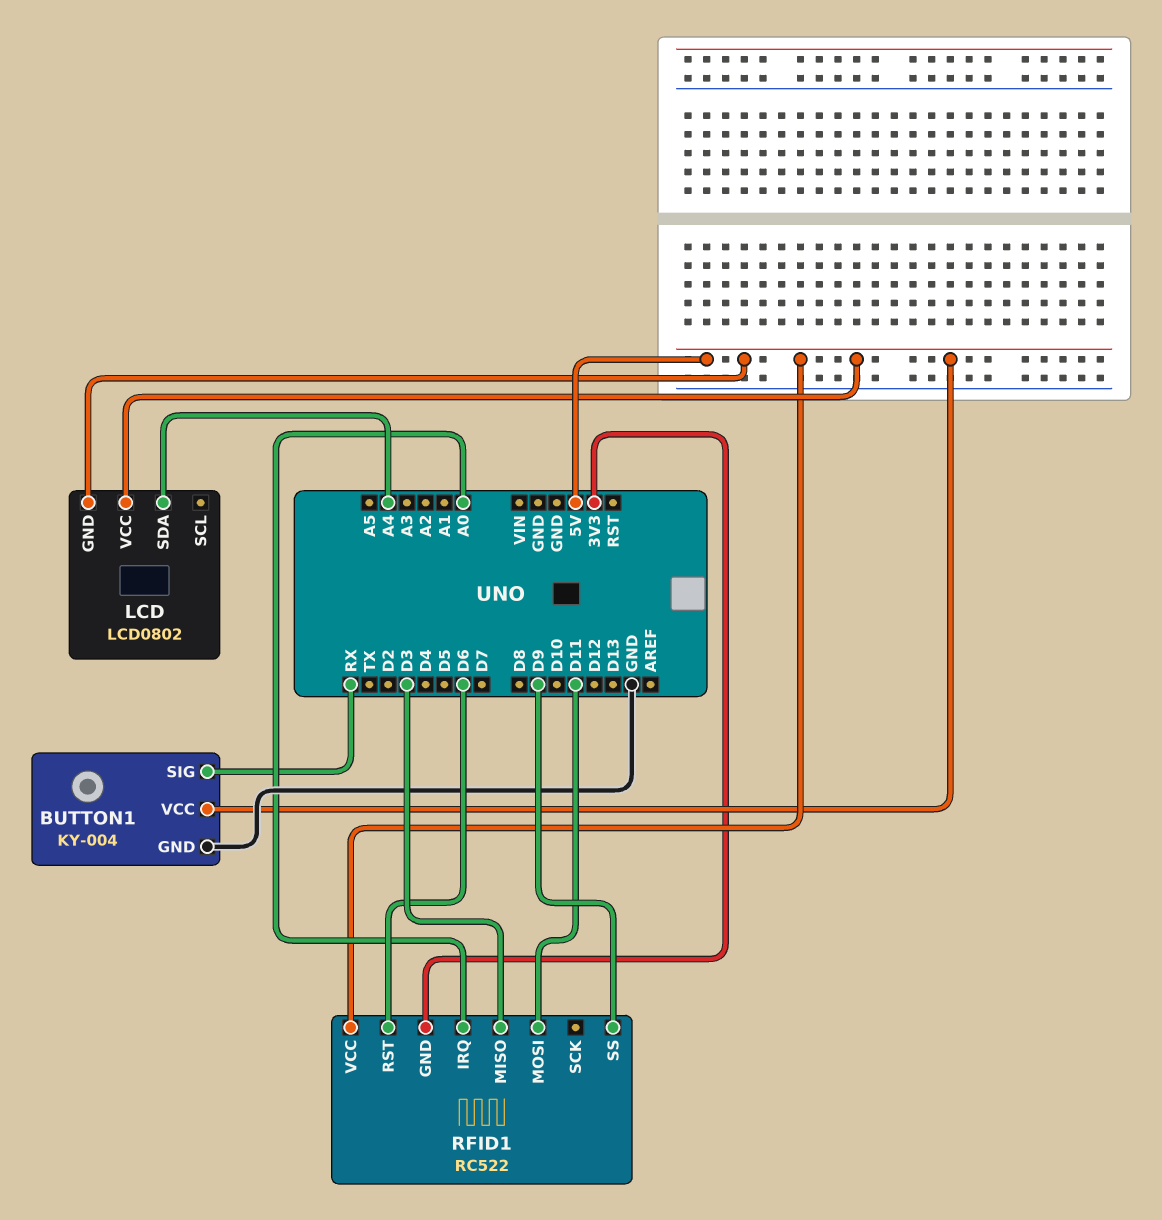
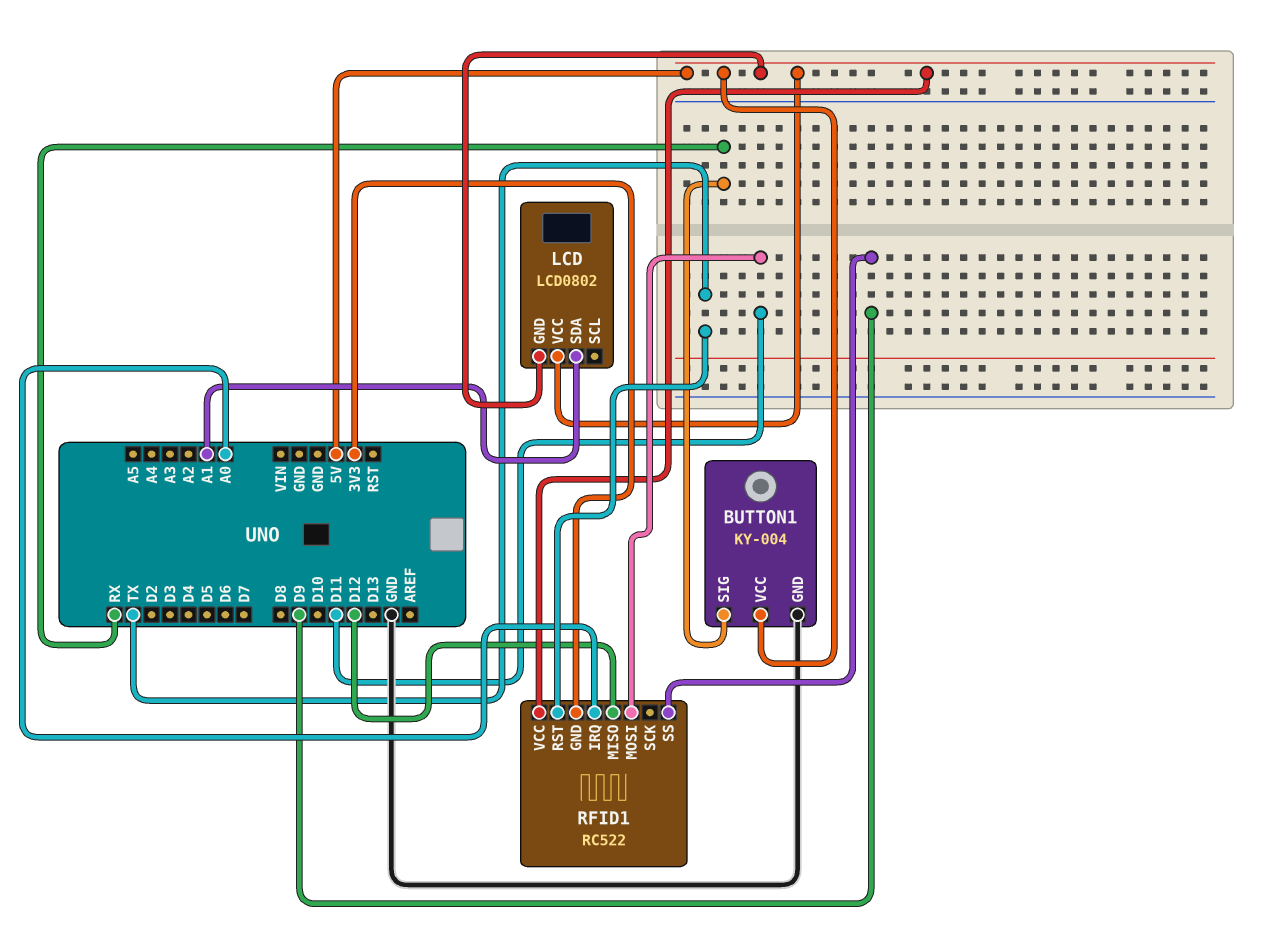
LCD pin SDA: A4 -> A1
RFID1 pin MISO: D3 -> D12
RFID1 pin RST: D6 -> TX

